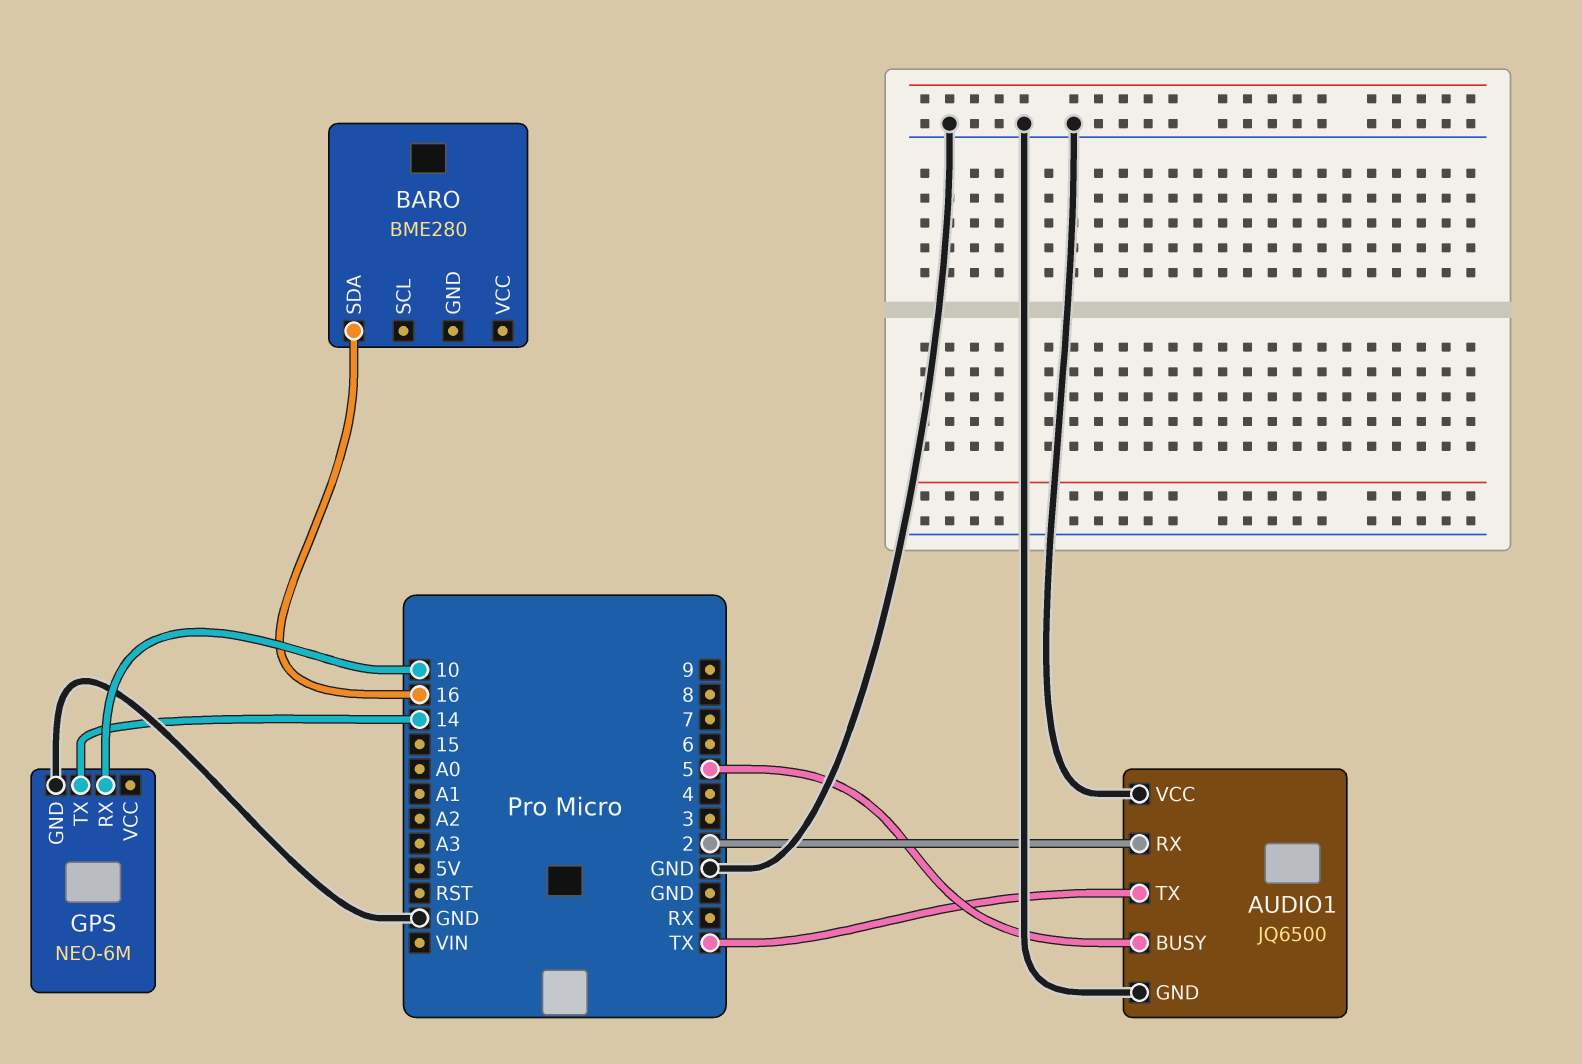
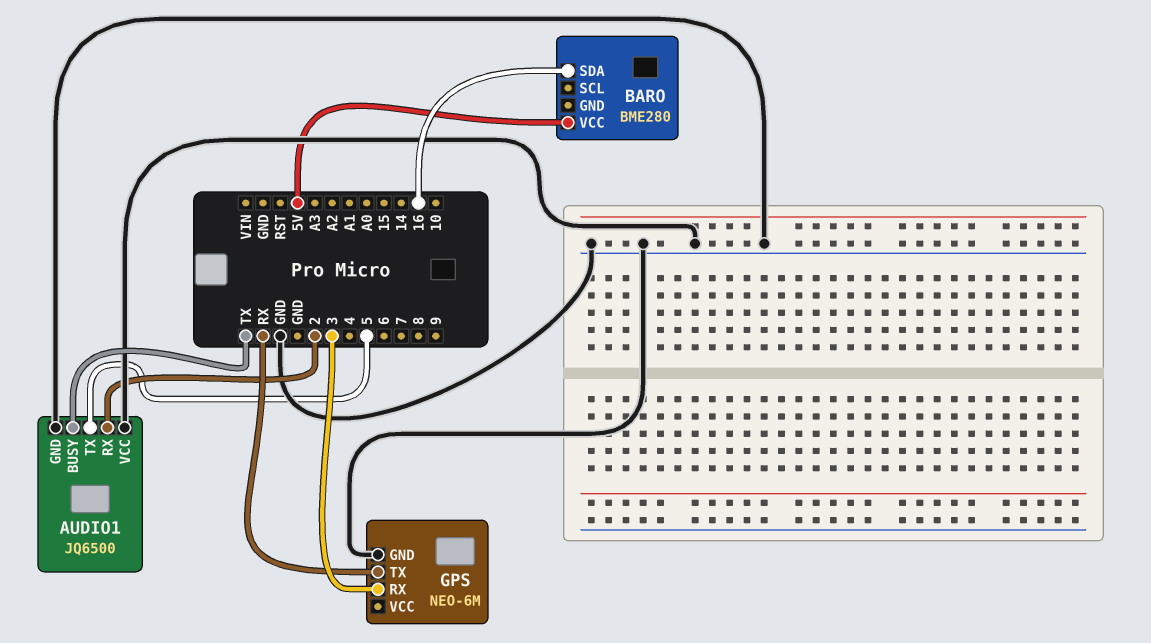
AUDIO1 pin BUSY: 5 -> TX
AUDIO1 pin TX: TX -> 5
BARO pin VCC: none -> 5V
GPS pin RX: 10 -> 3
GPS pin TX: 14 -> RX

